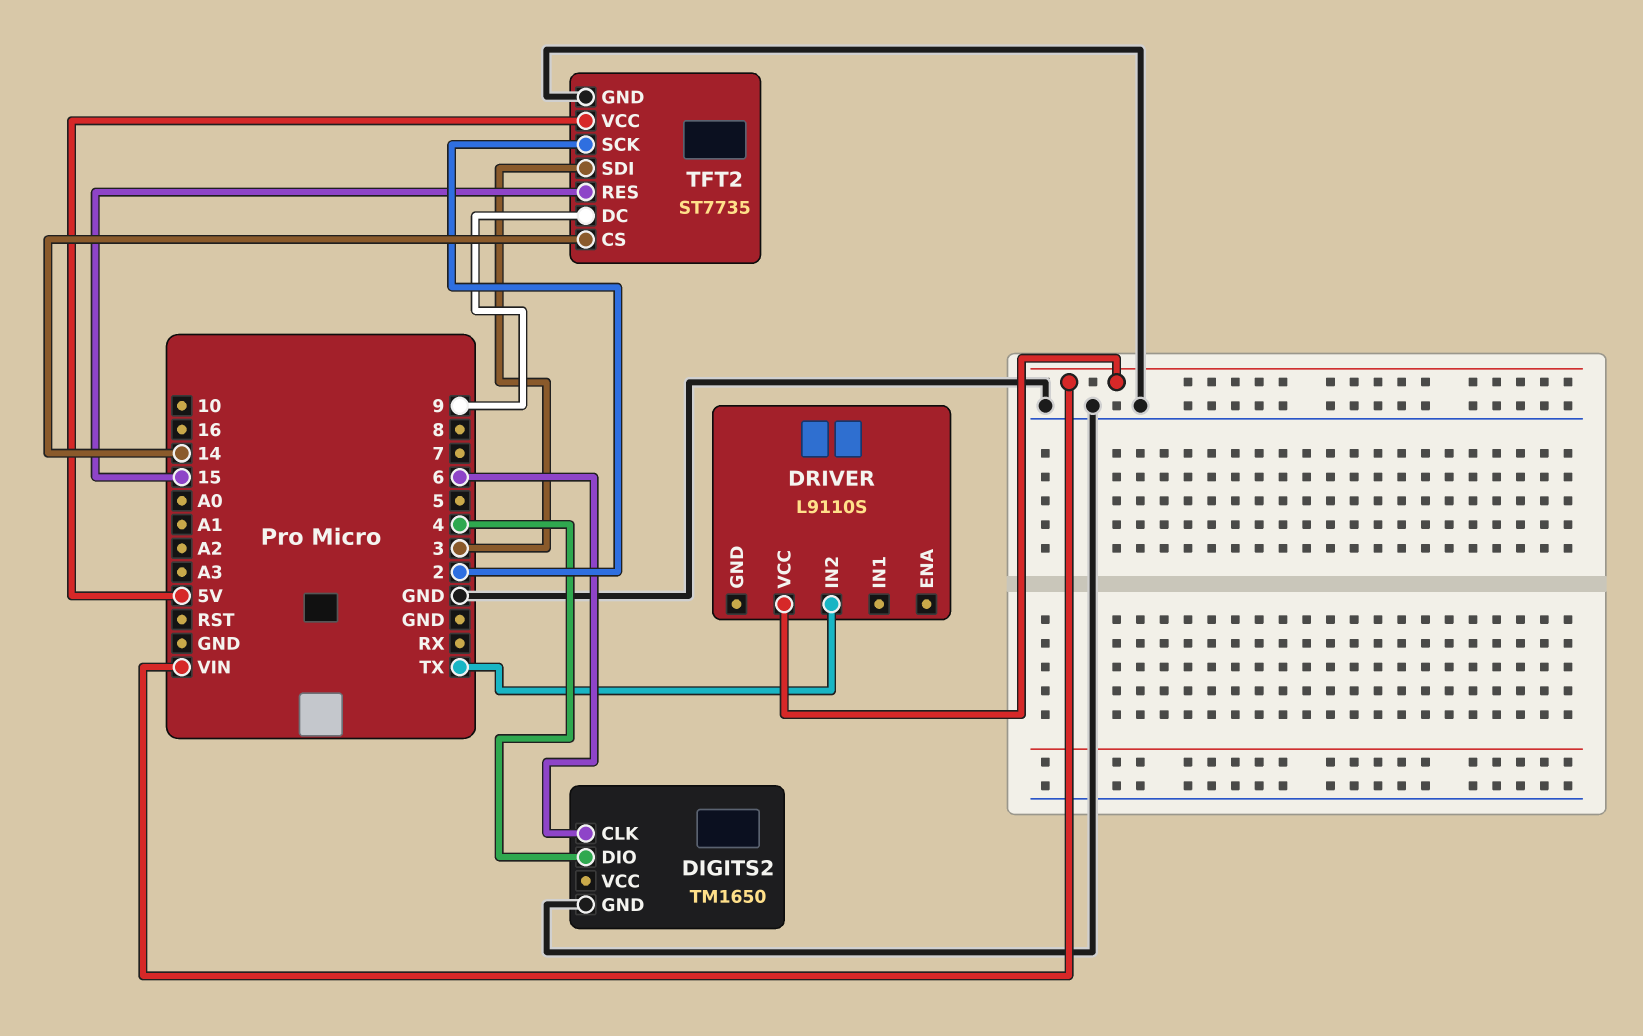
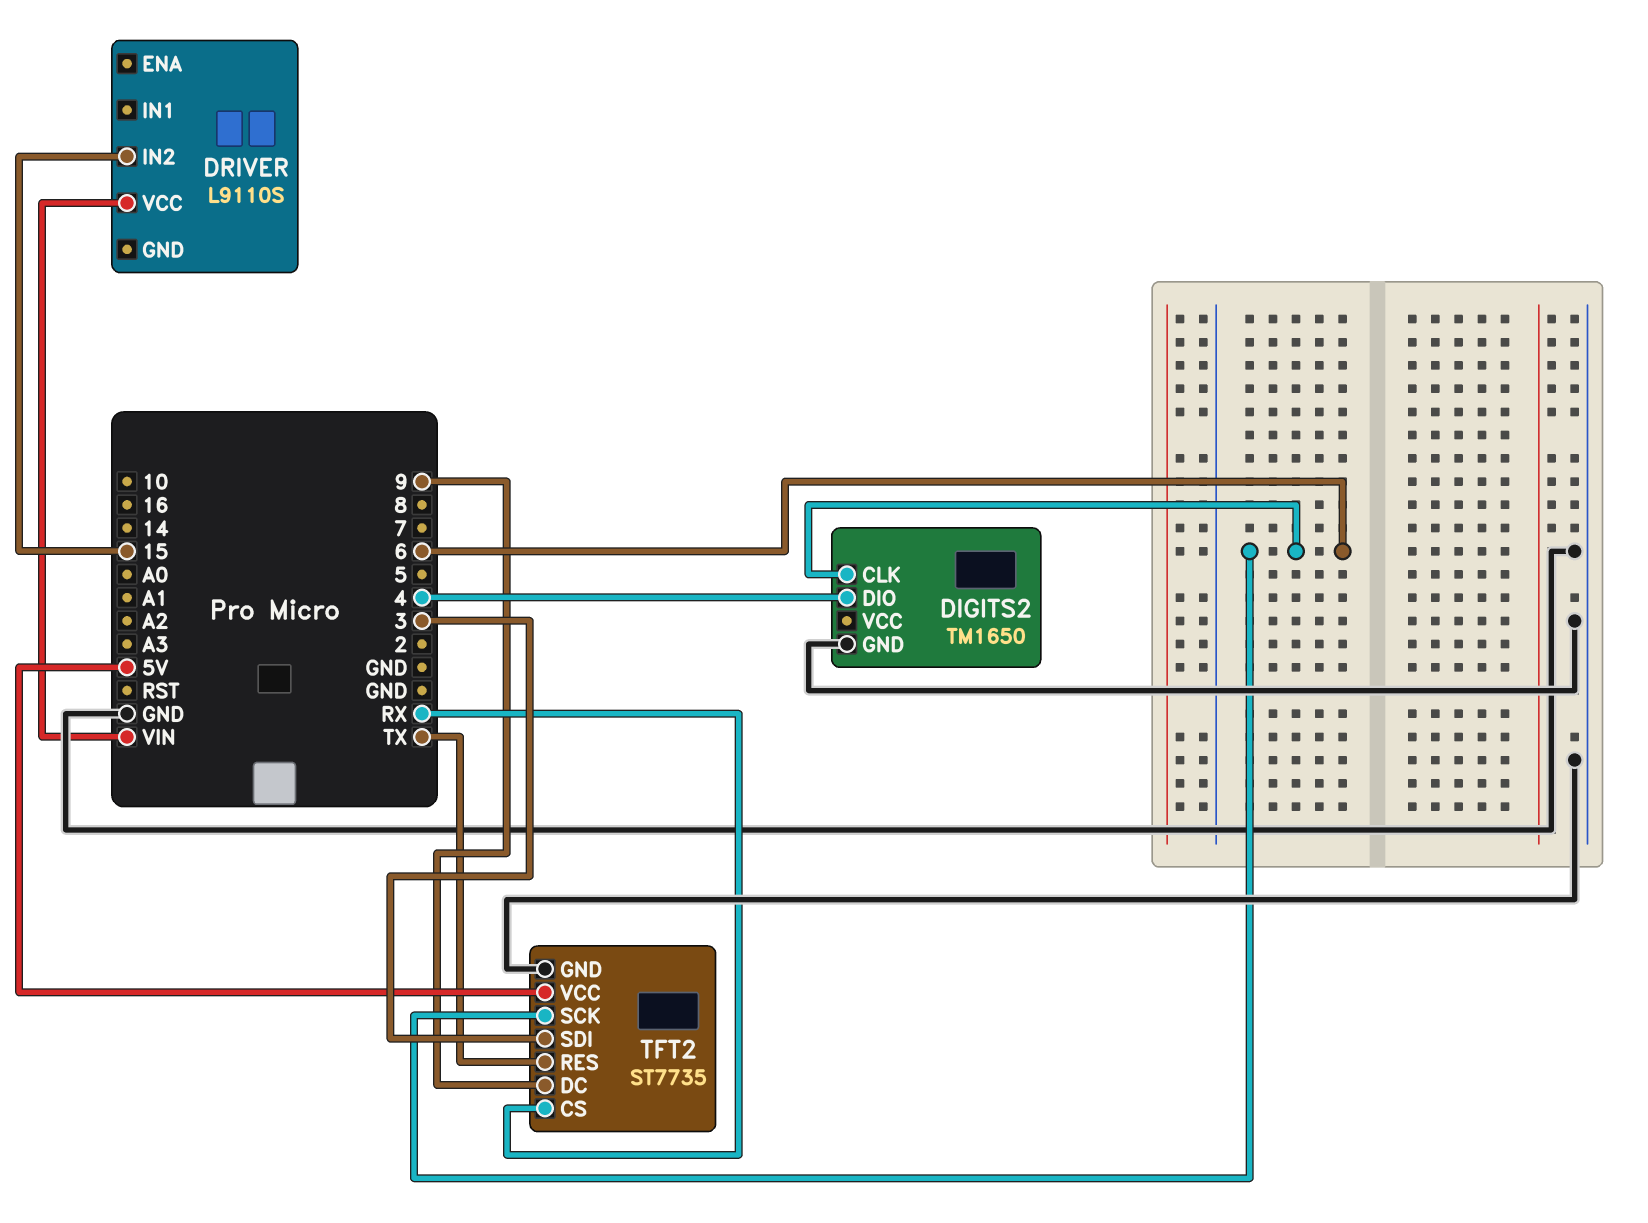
DRIVER pin IN2: TX -> 15
TFT2 pin CS: 14 -> RX
TFT2 pin RES: 15 -> TX
TFT2 pin SCK: 2 -> 6

